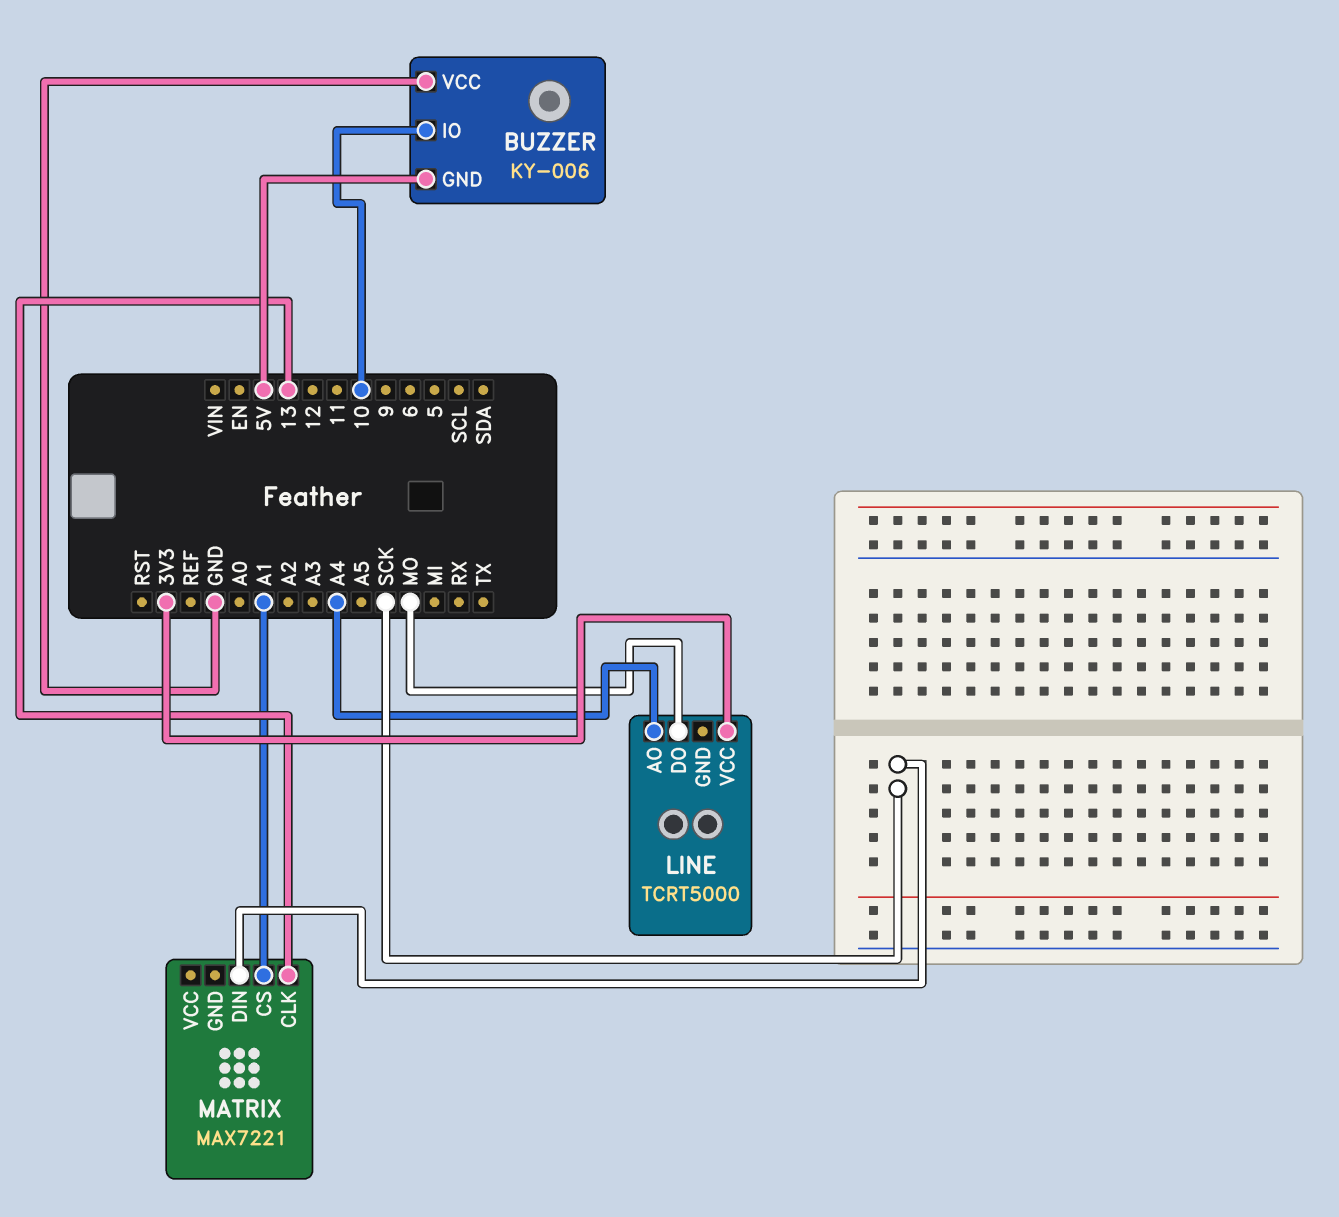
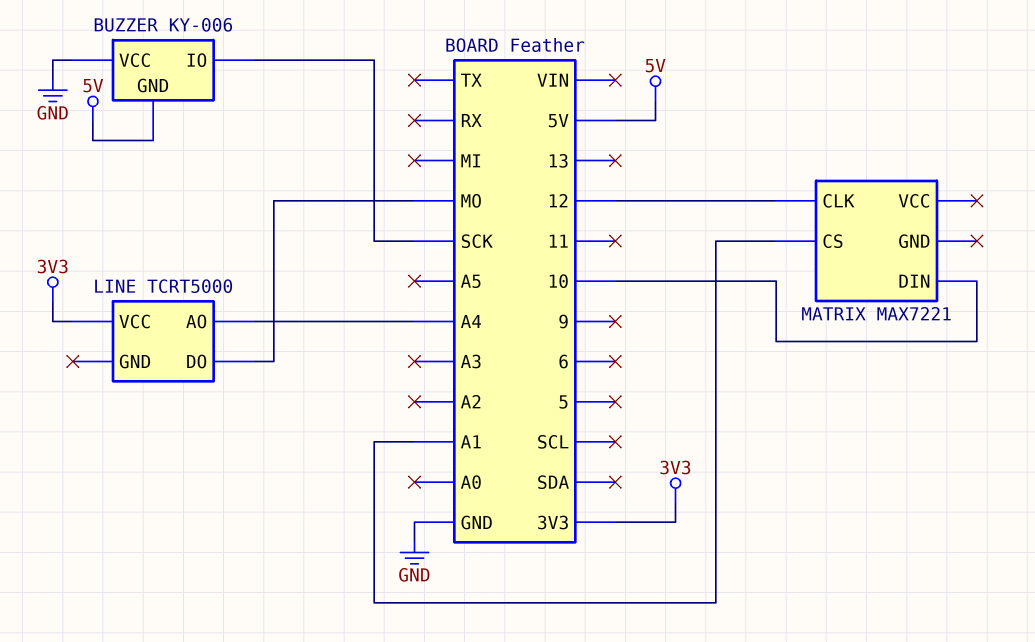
BUZZER pin IO: 10 -> SCK
MATRIX pin CLK: 13 -> 12
MATRIX pin DIN: SCK -> 10

